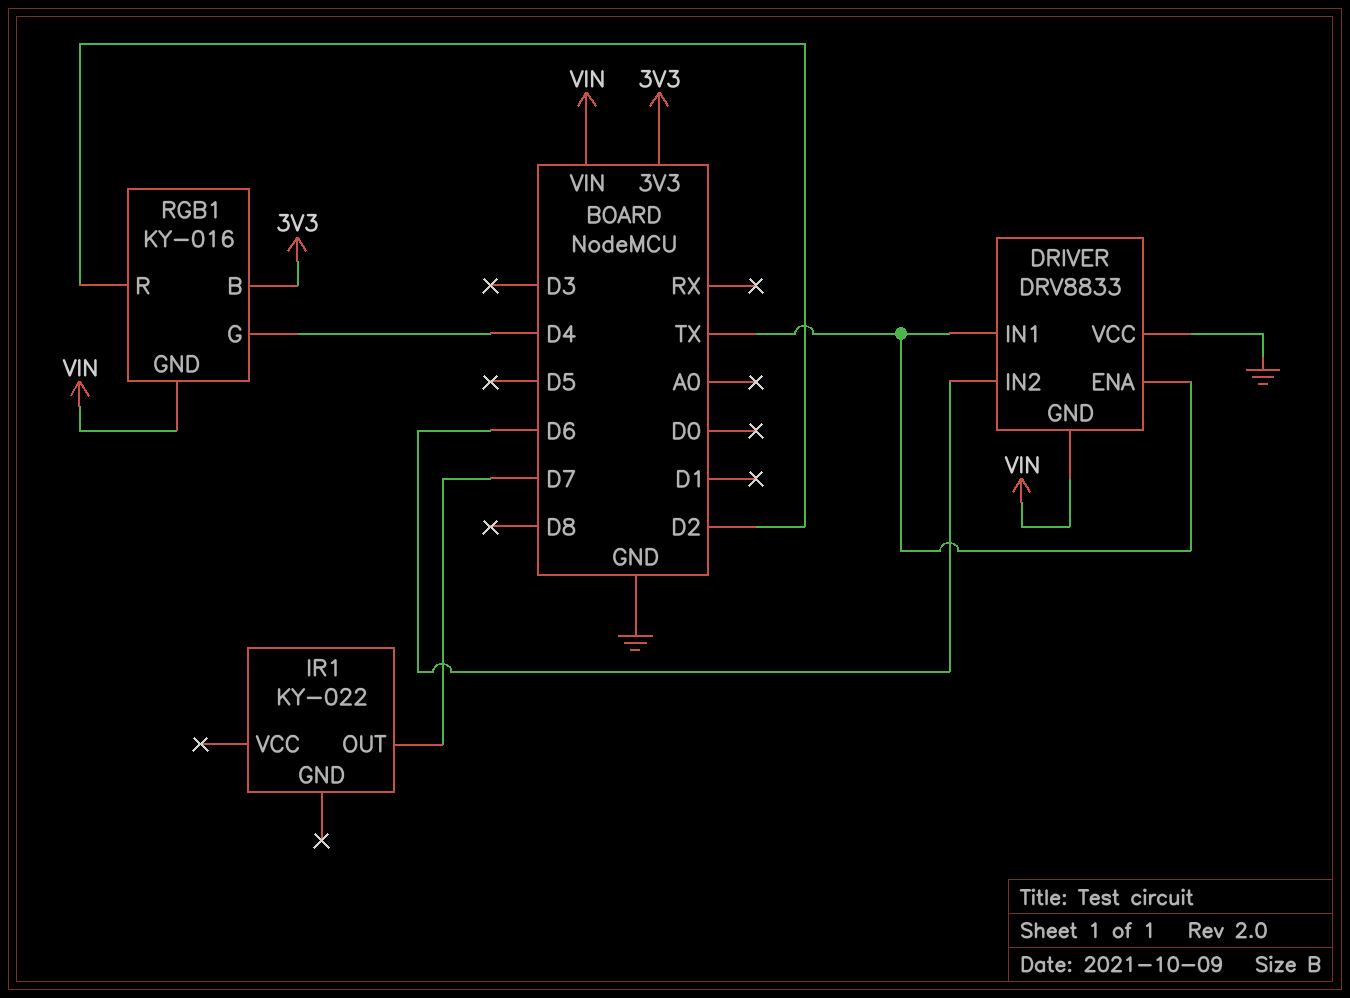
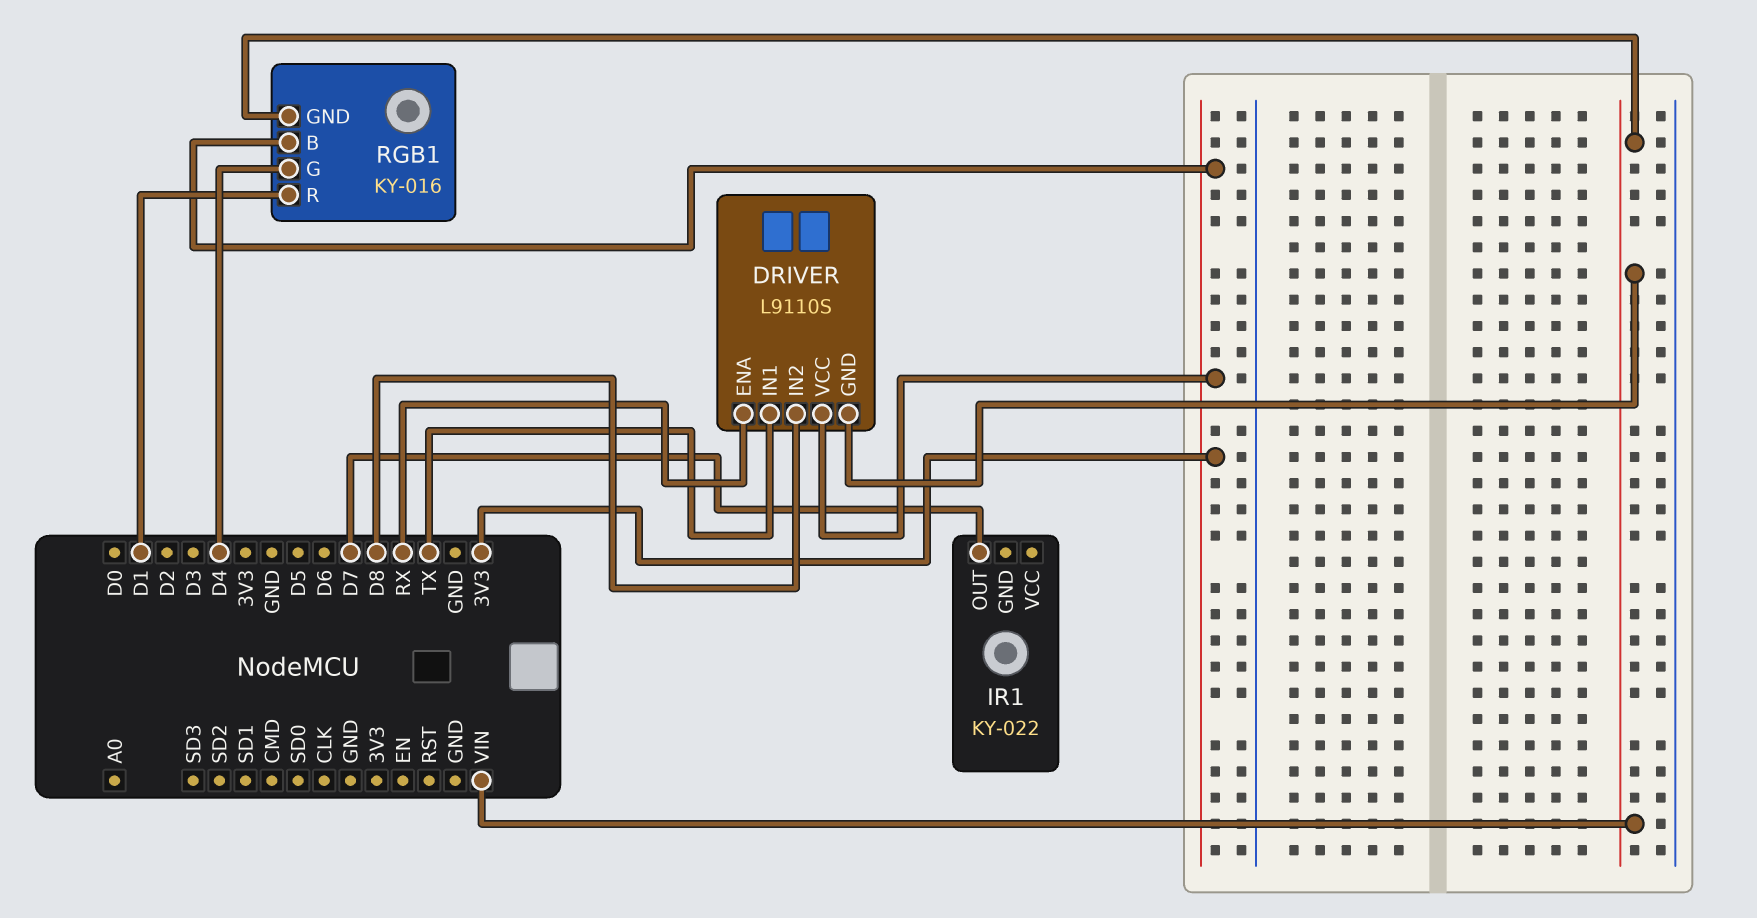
DRIVER: DRV8833 -> L9110S
DRIVER pin ENA: TX -> RX
DRIVER pin IN2: D6 -> D8
DRIVER pin VCC: GND -> 3V3
RGB1 pin R: D2 -> D1

